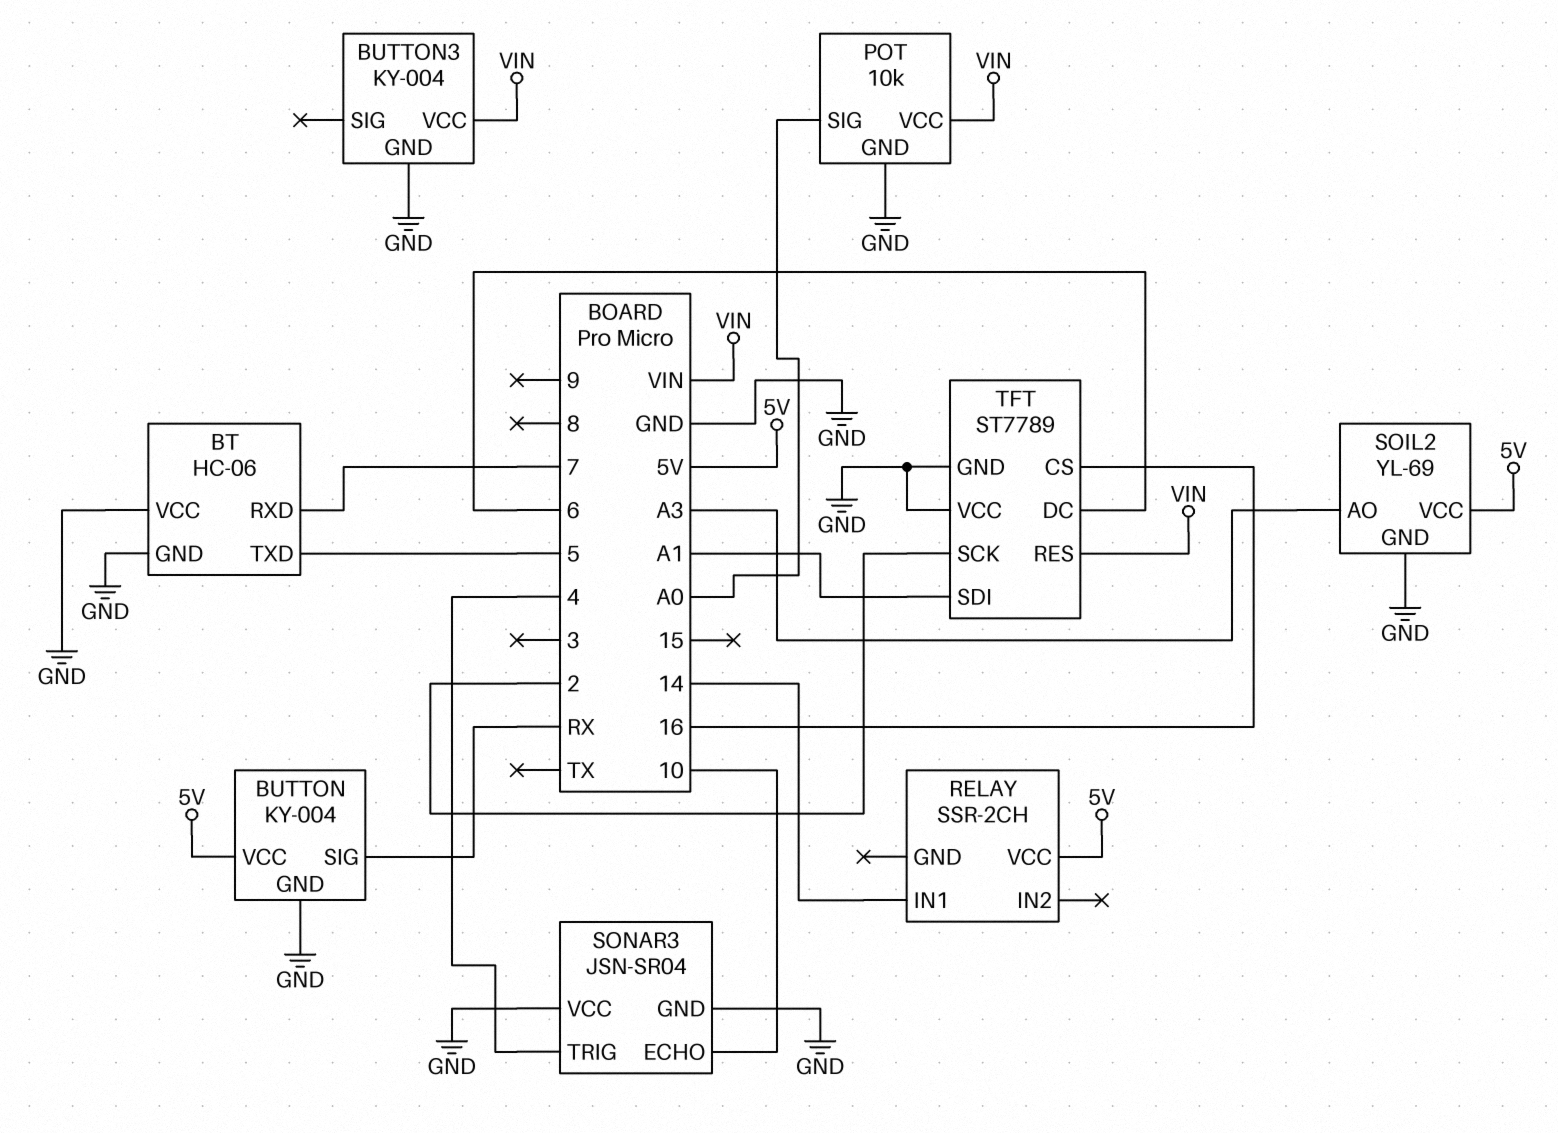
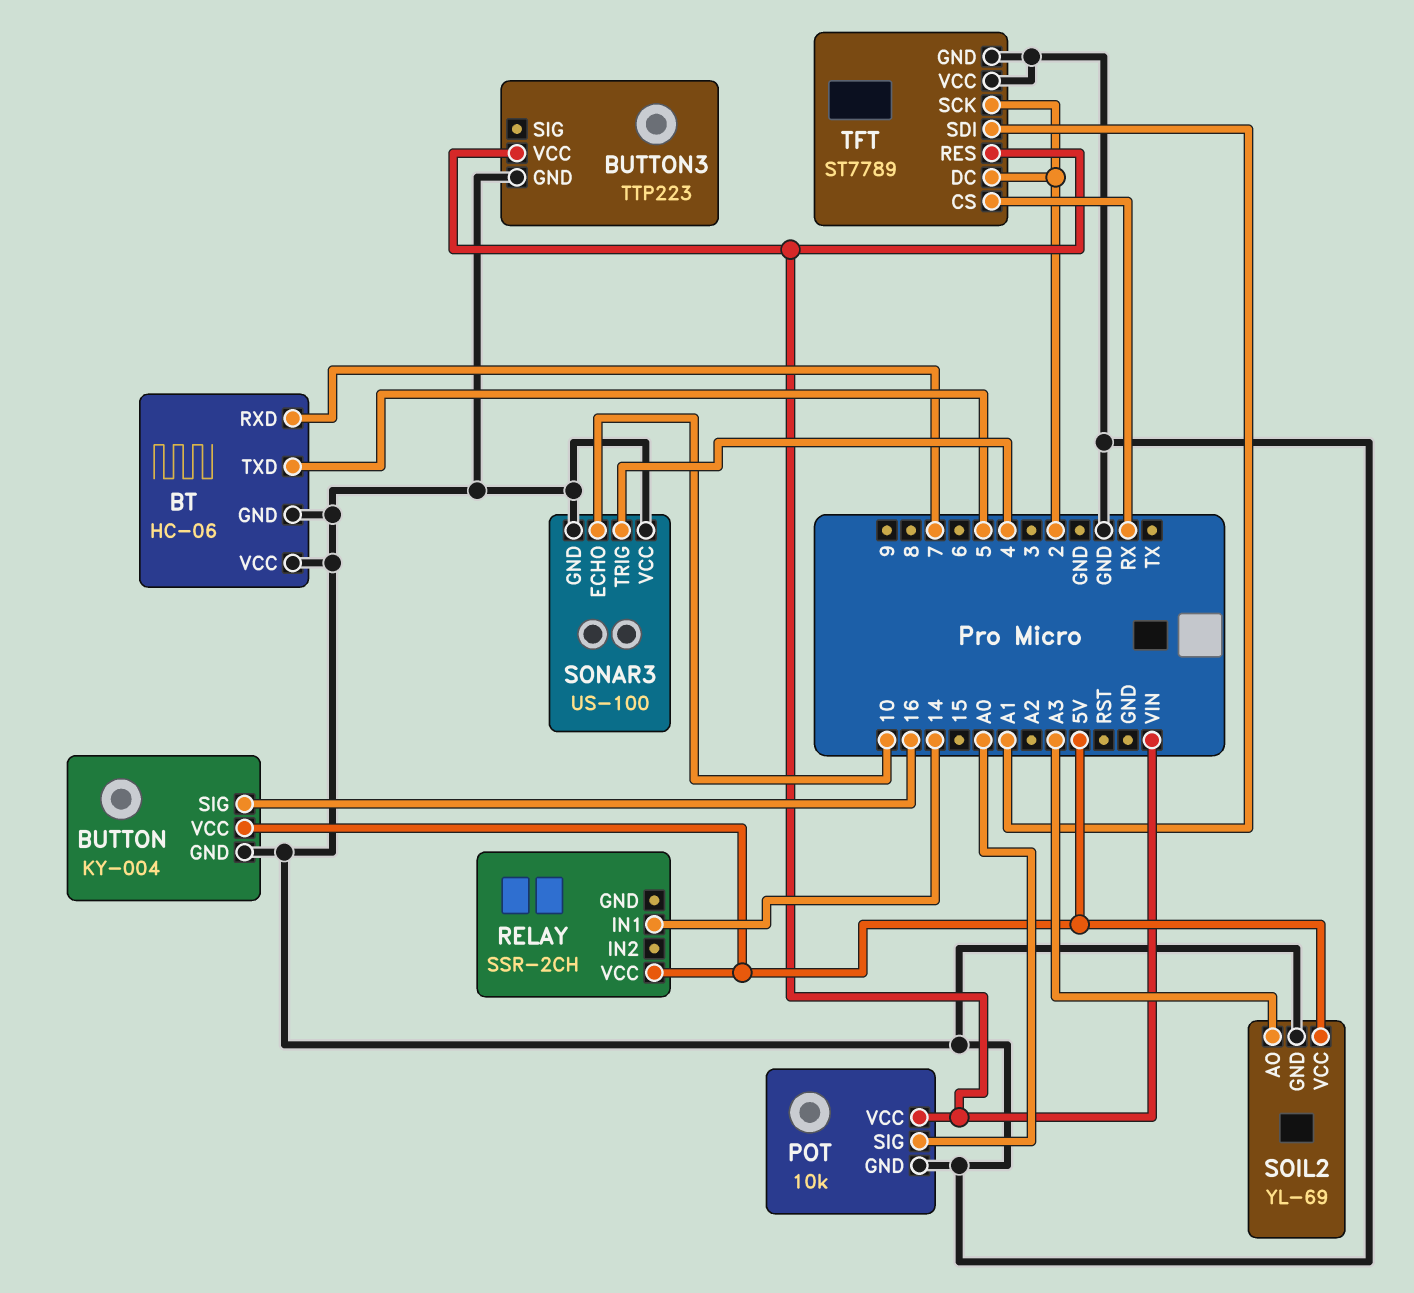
BUTTON pin SIG: RX -> 16
BUTTON3: KY-004 -> TTP223
SONAR3: JSN-SR04 -> US-100
TFT pin CS: 16 -> RX
TFT pin DC: 6 -> 2

